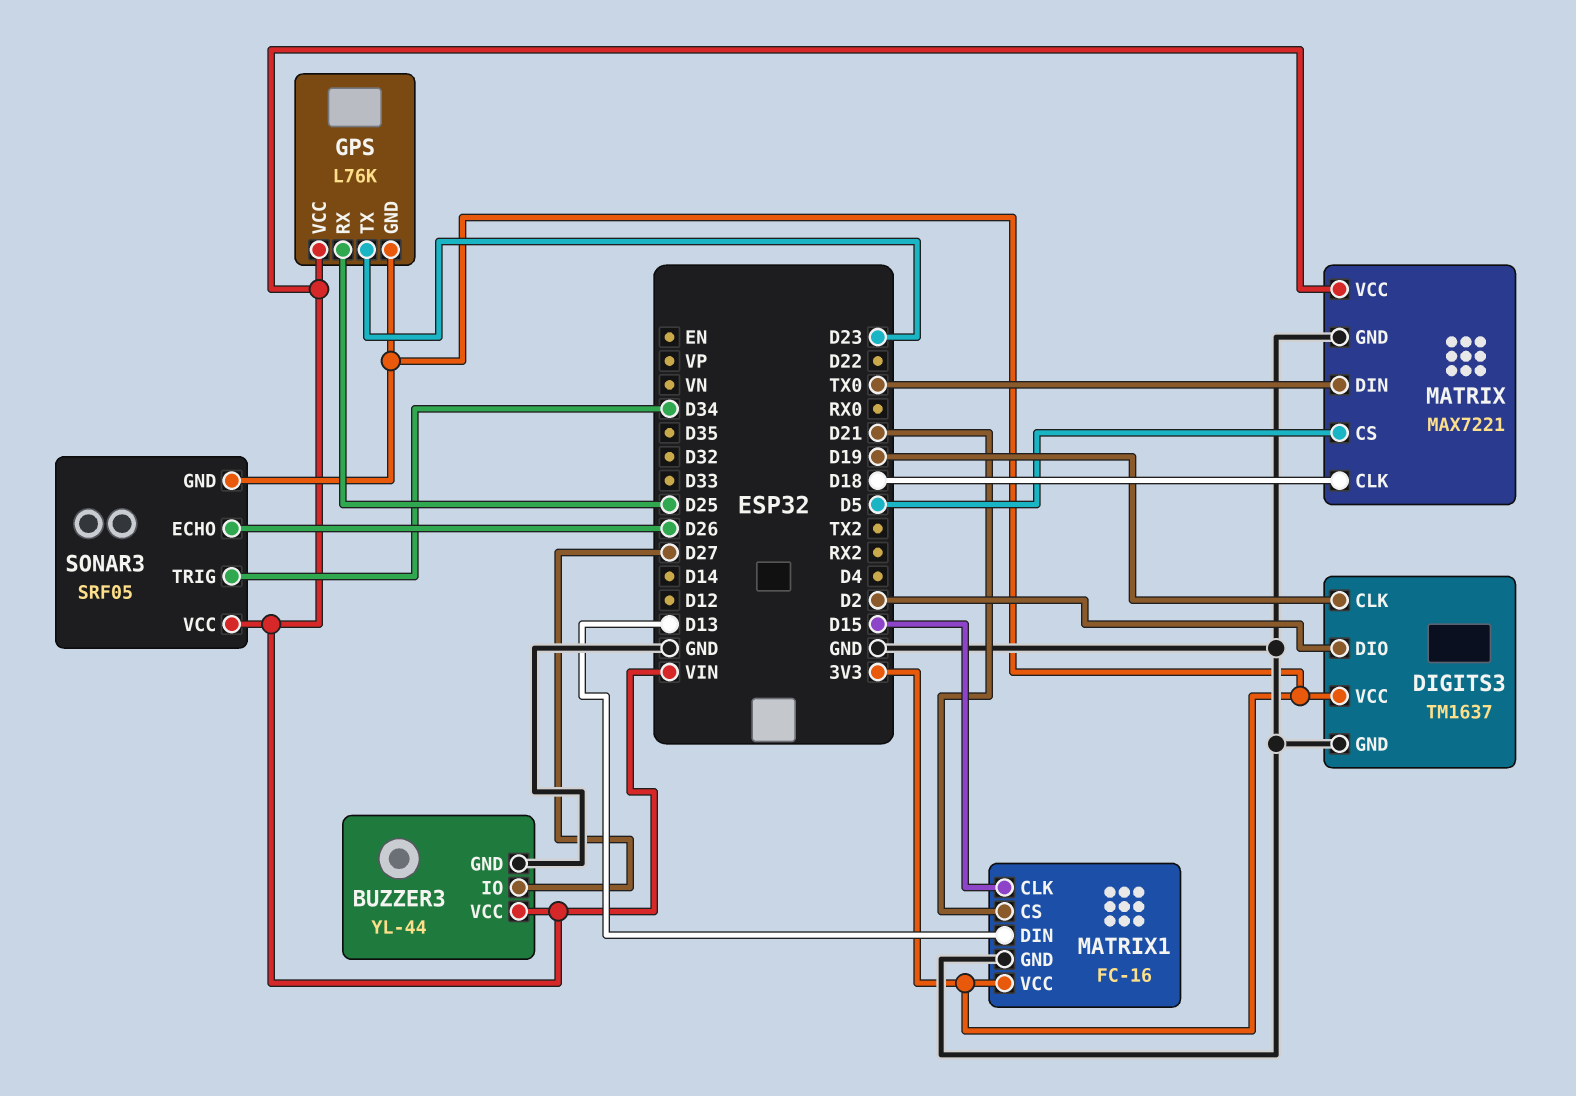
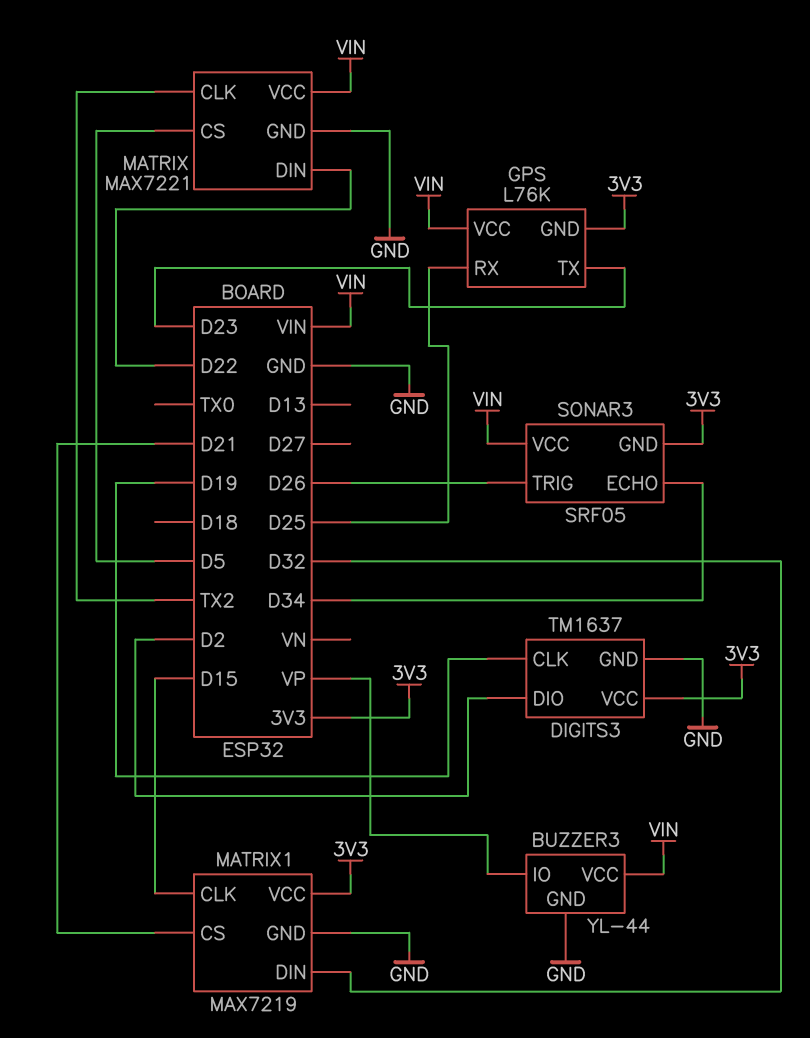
BUZZER3 pin IO: D27 -> VP
MATRIX pin CLK: D18 -> TX2
MATRIX pin DIN: TX0 -> D22
MATRIX1: FC-16 -> MAX7219
MATRIX1 pin DIN: D13 -> D32
SONAR3 pin ECHO: D26 -> D34
SONAR3 pin TRIG: D34 -> D26

